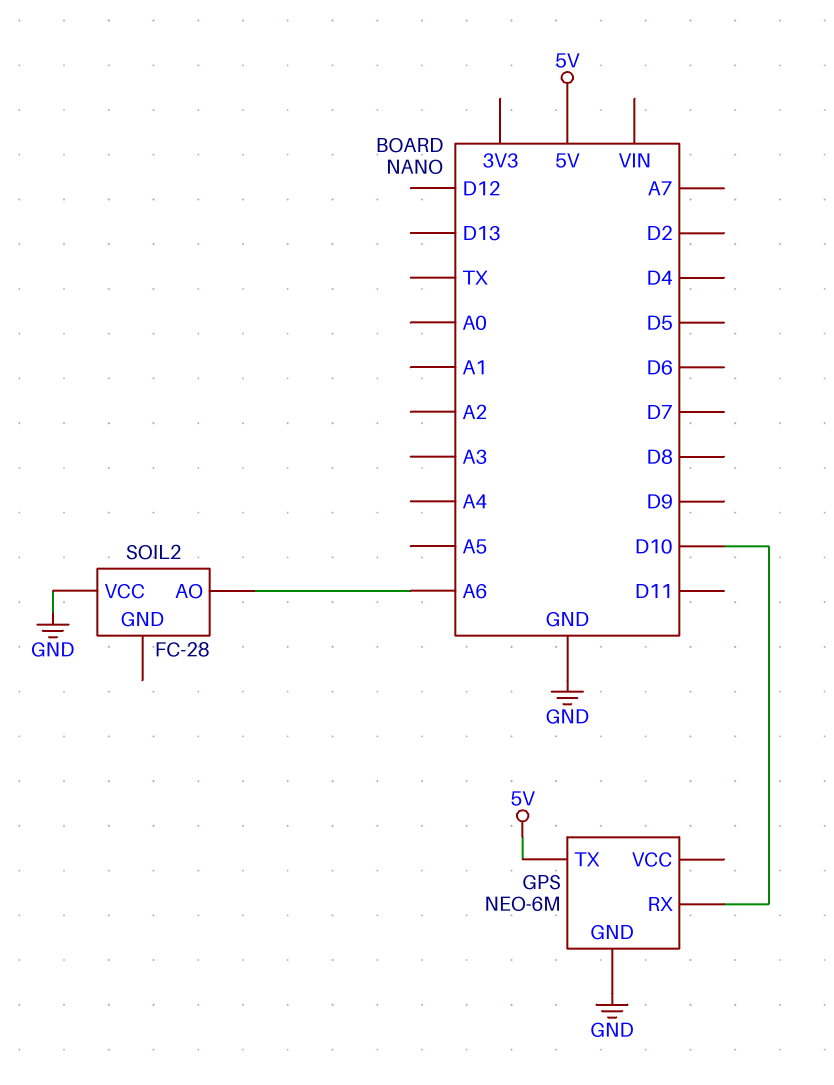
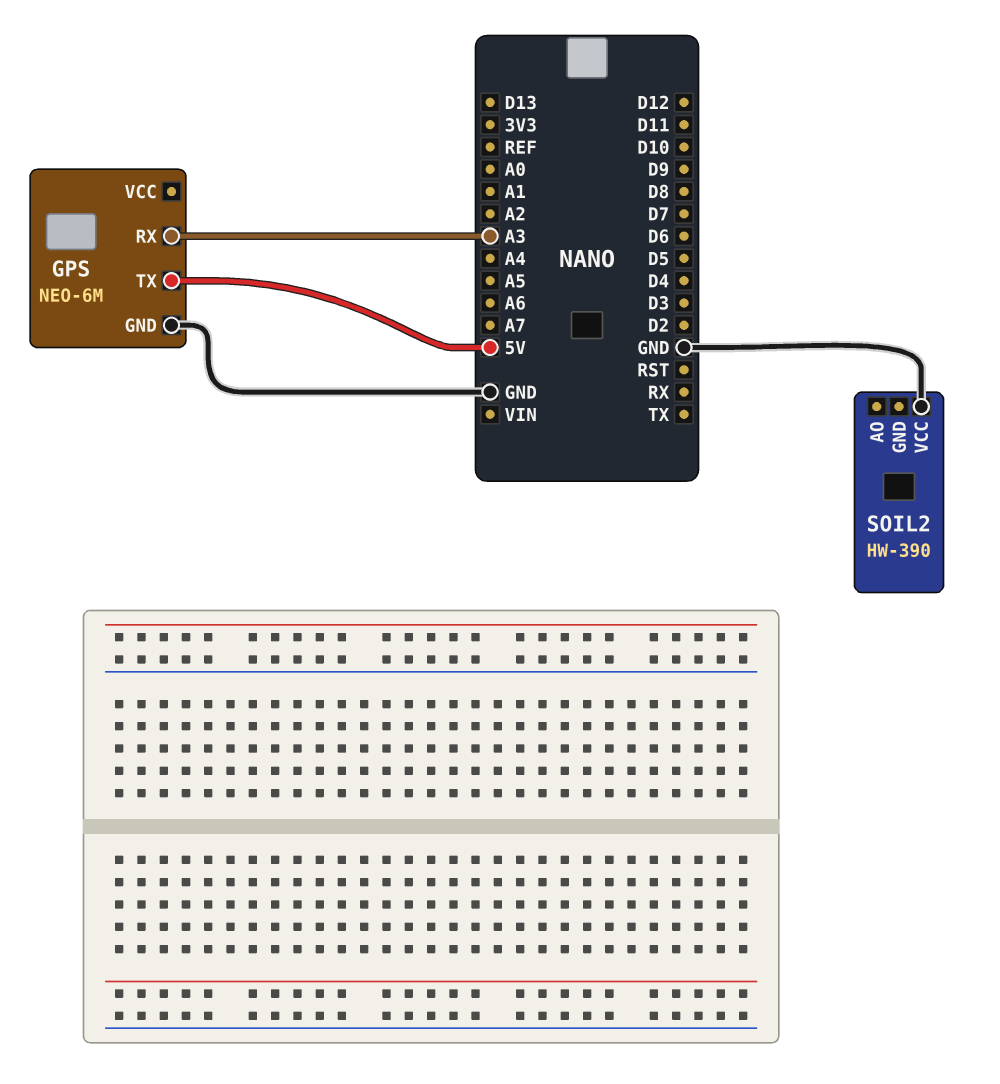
GPS pin RX: D10 -> A3
SOIL2: FC-28 -> HW-390
SOIL2 pin AO: A6 -> none

